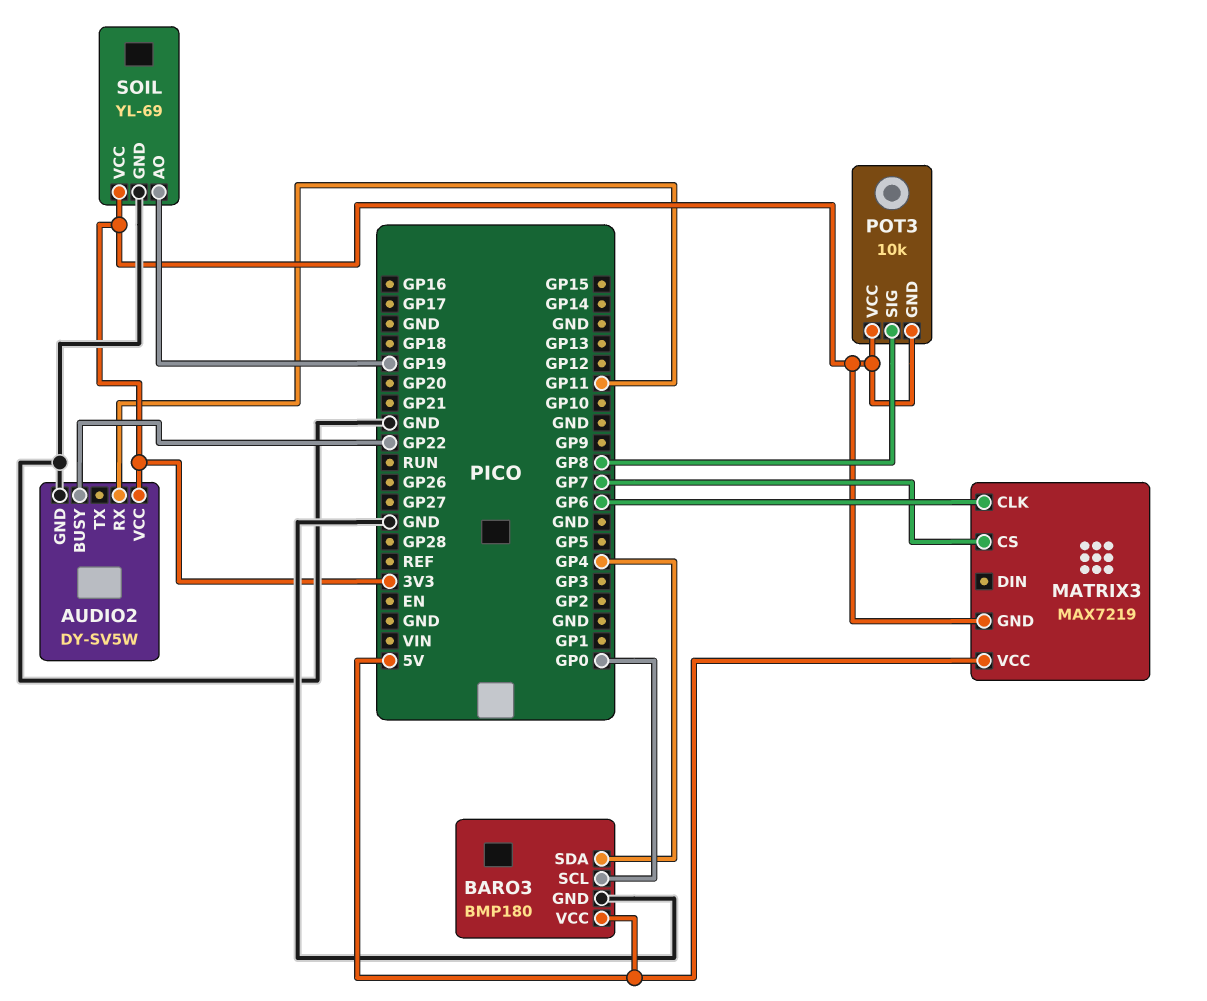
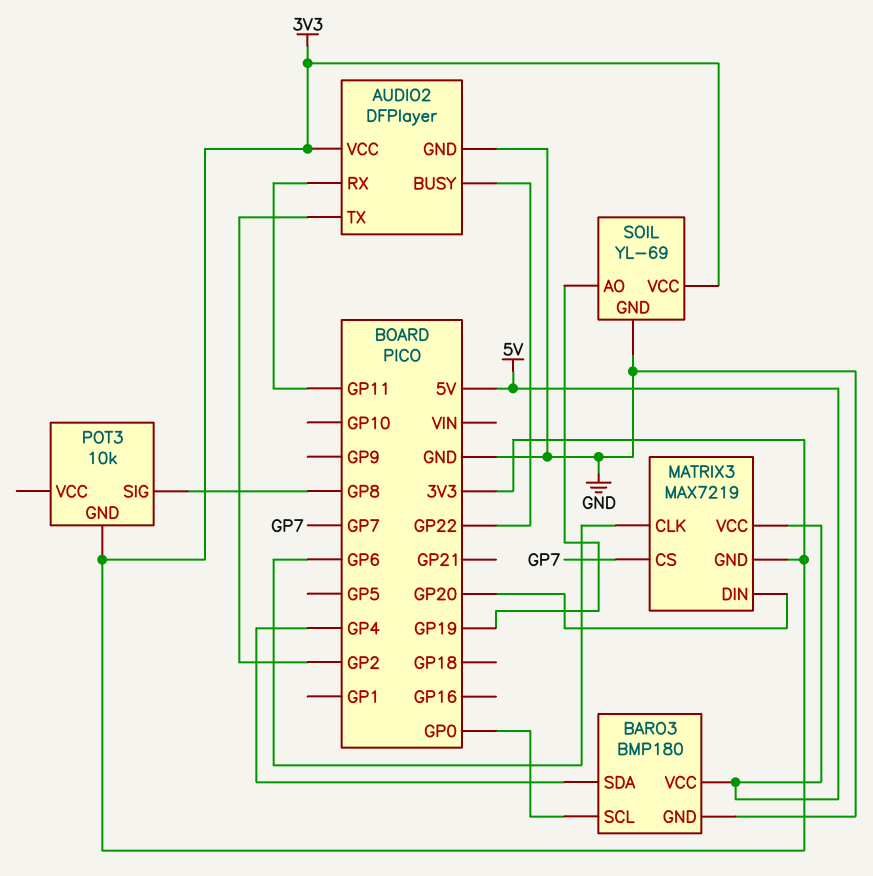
AUDIO2: DY-SV5W -> DFPlayer
AUDIO2 pin TX: none -> GP2
MATRIX3 pin DIN: none -> GP20
POT3 pin VCC: 3V3 -> none

